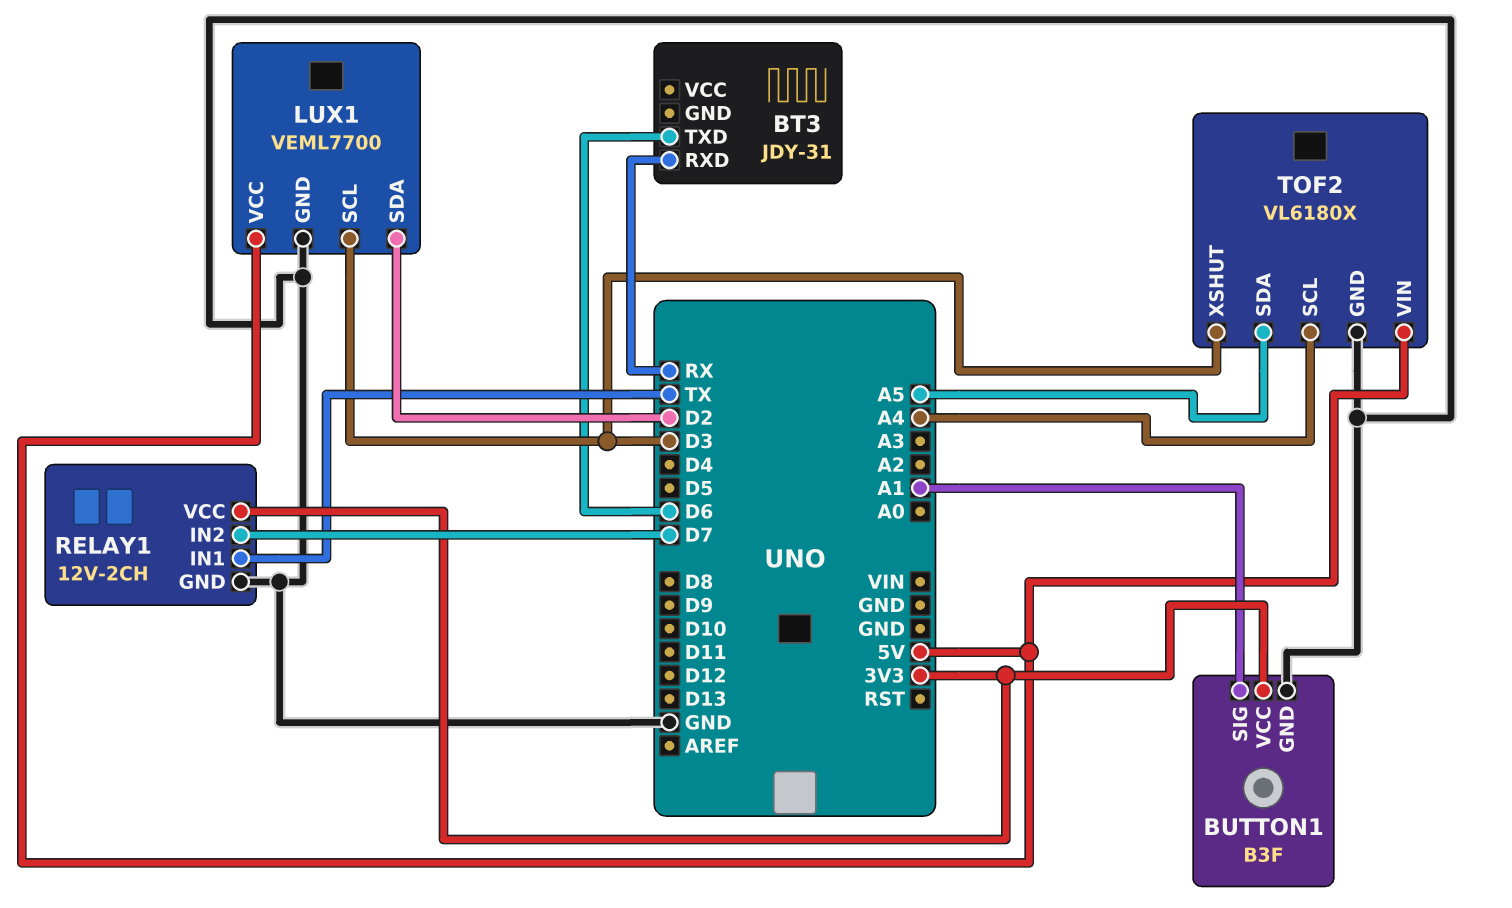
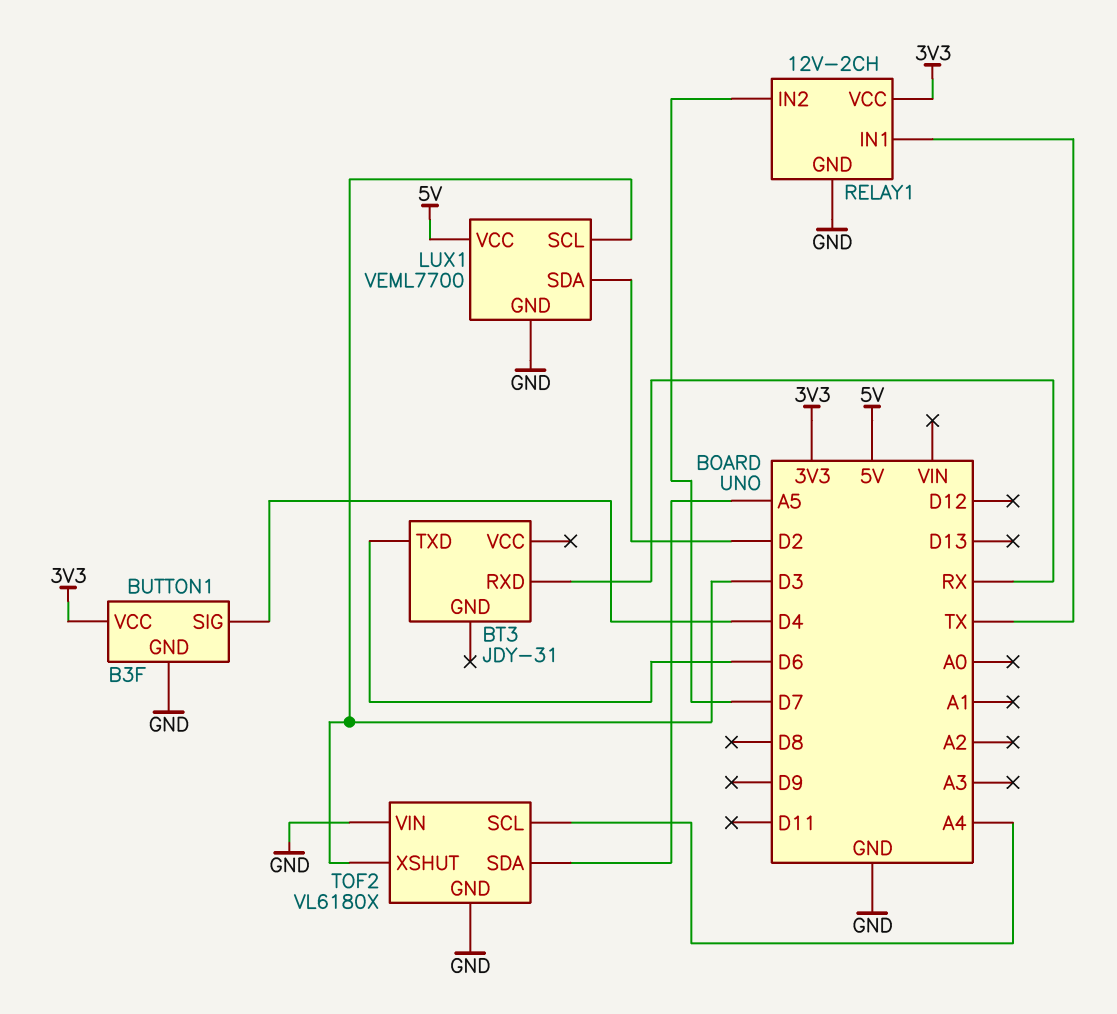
BUTTON1 pin SIG: A1 -> D4
TOF2 pin VIN: 5V -> GND

